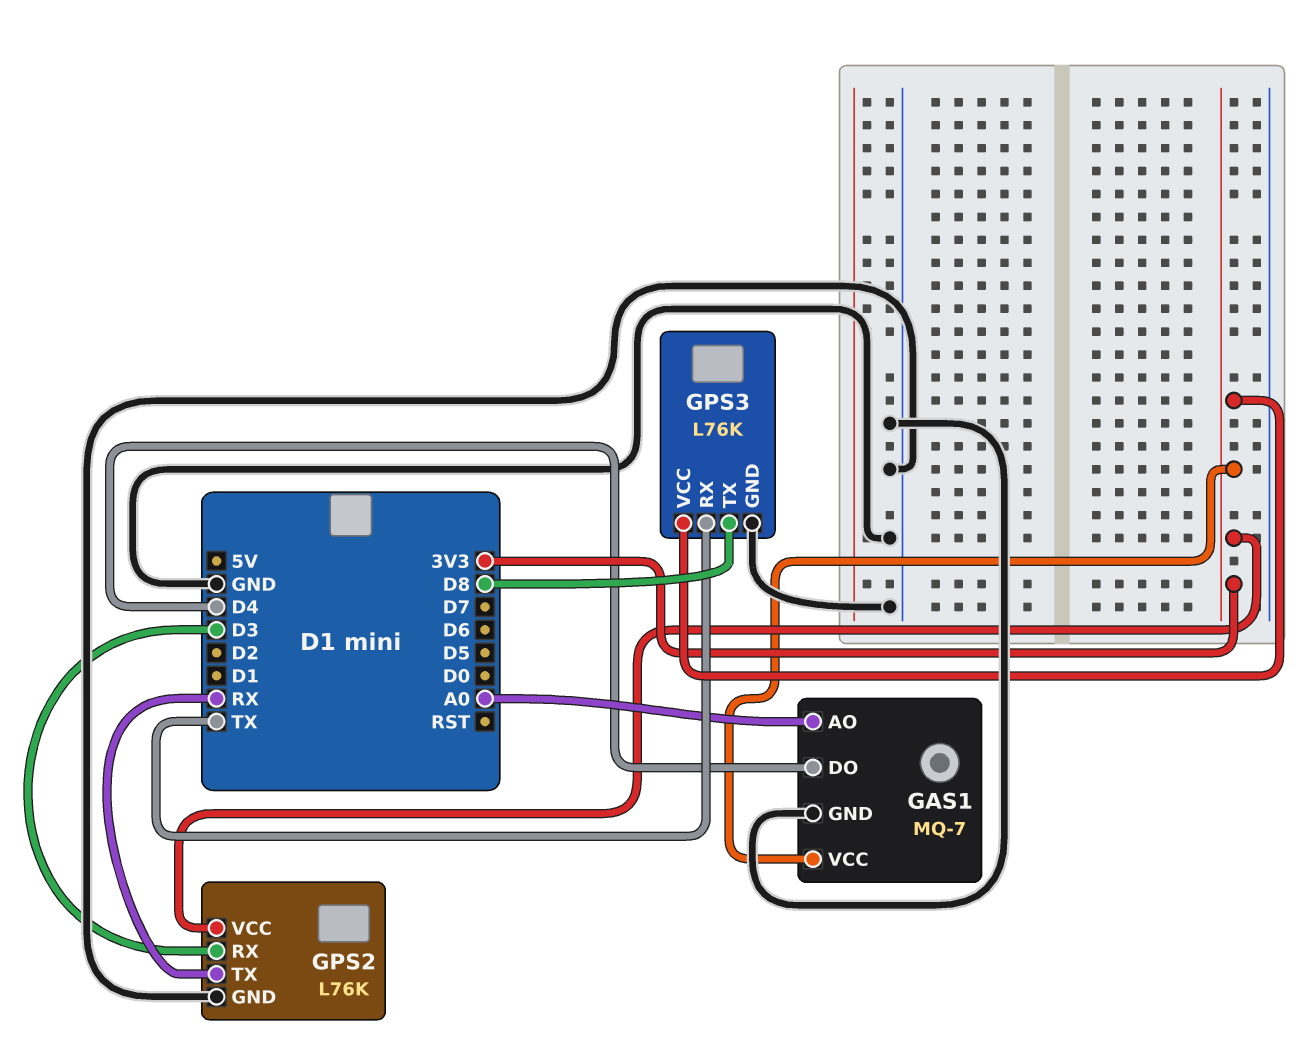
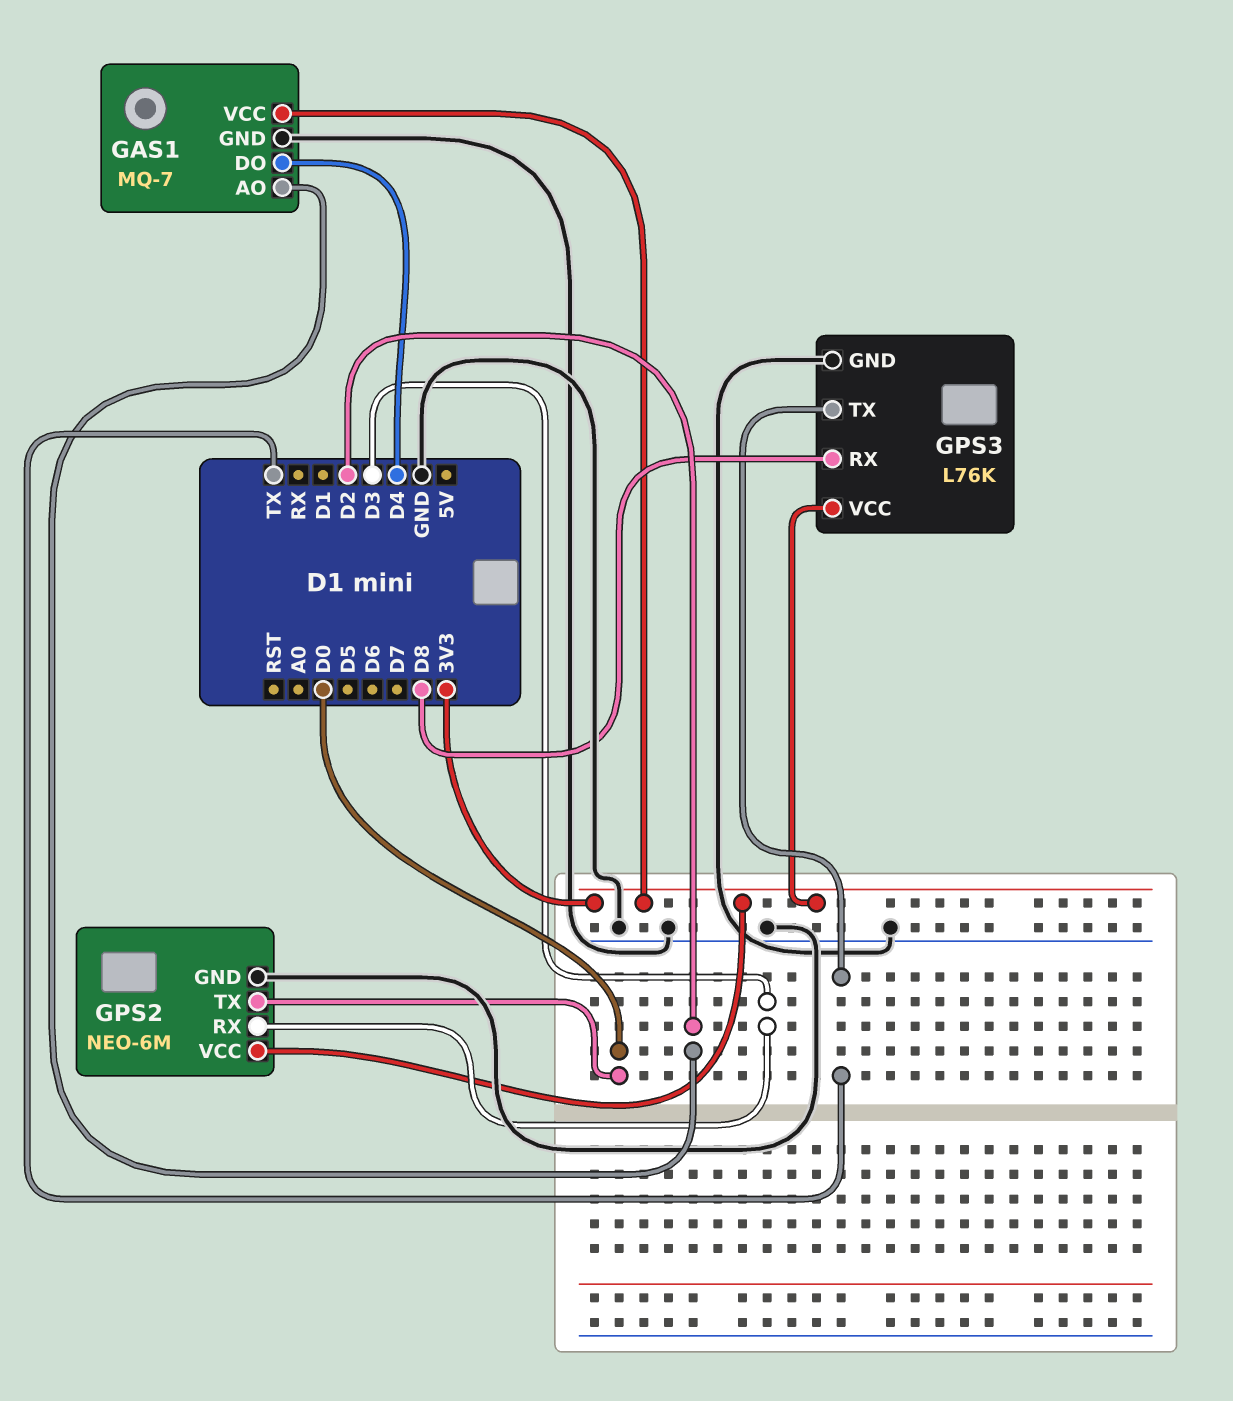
GAS1 pin AO: A0 -> D2
GPS2: L76K -> NEO-6M
GPS2 pin TX: RX -> D0
GPS3 pin RX: TX -> D8
GPS3 pin TX: D8 -> TX

